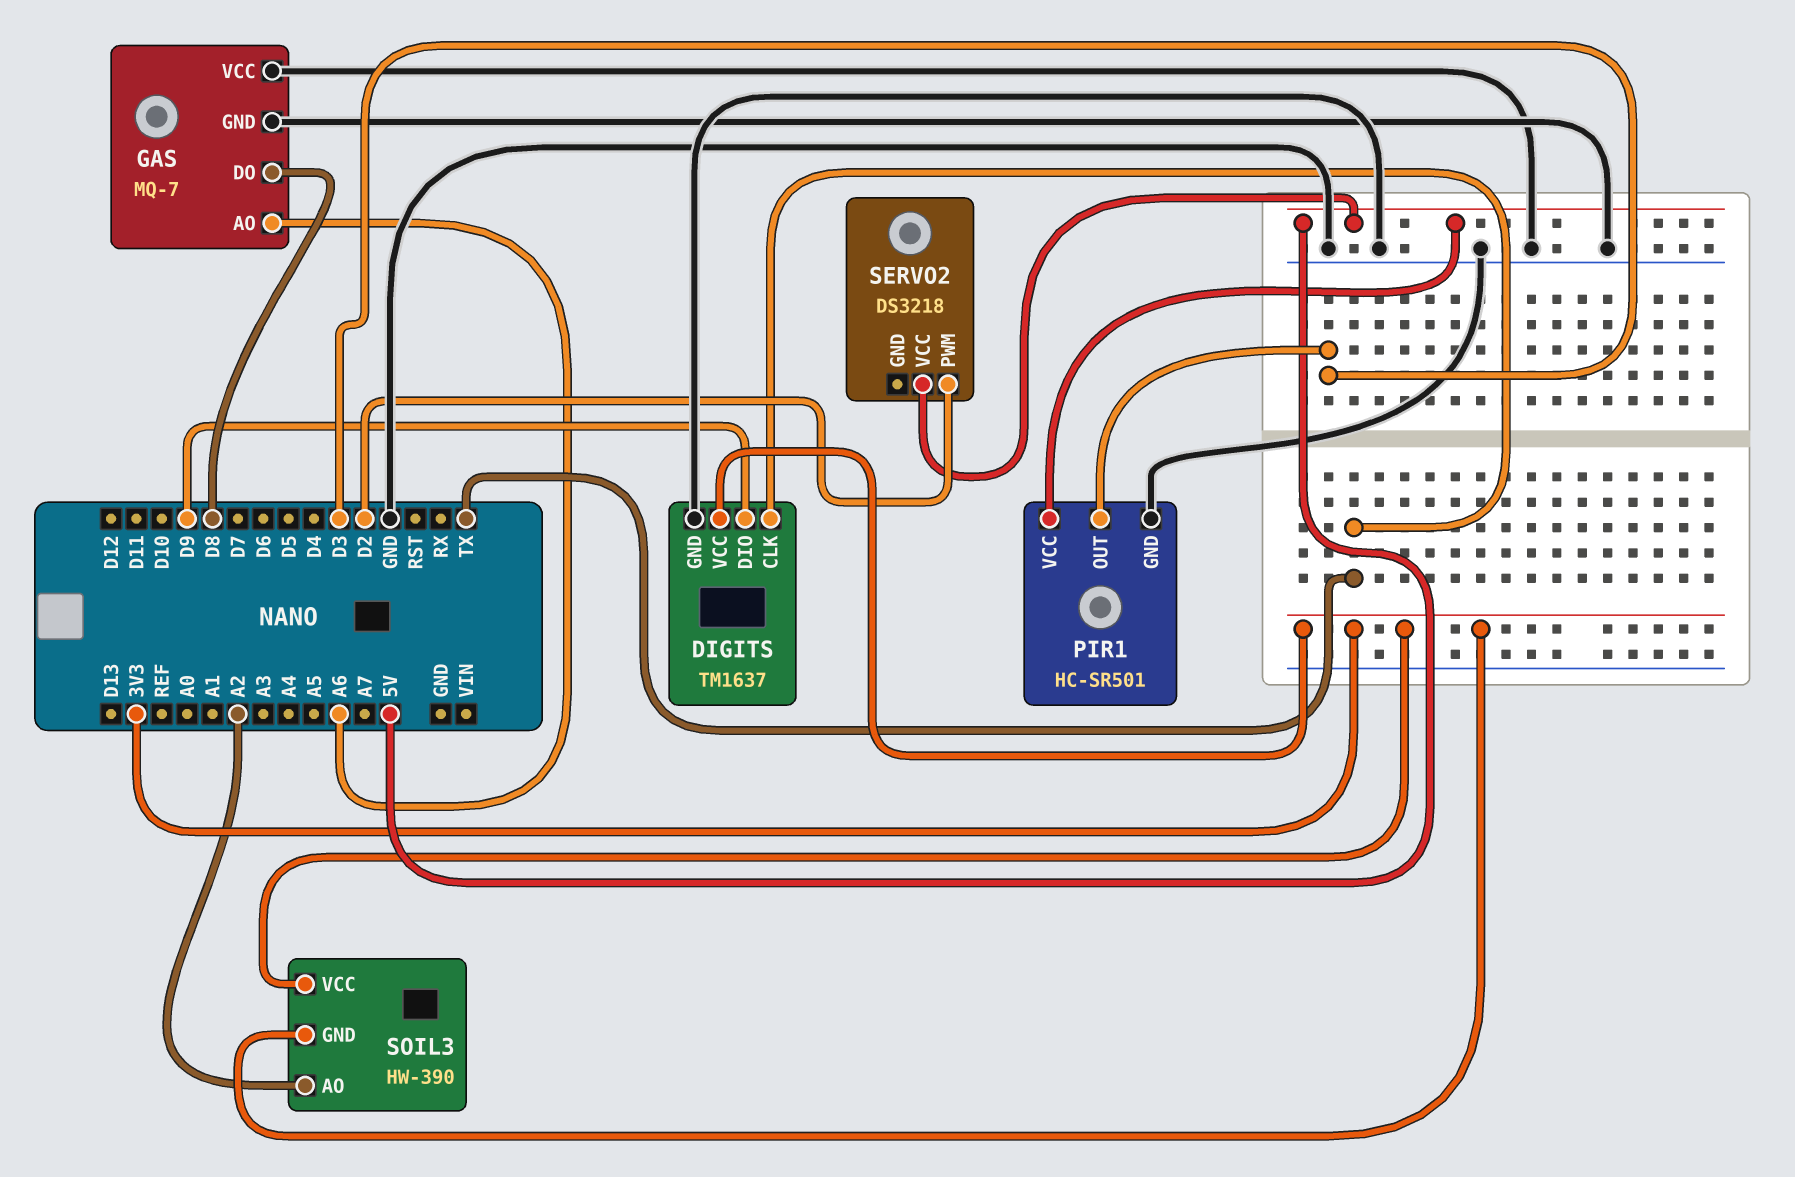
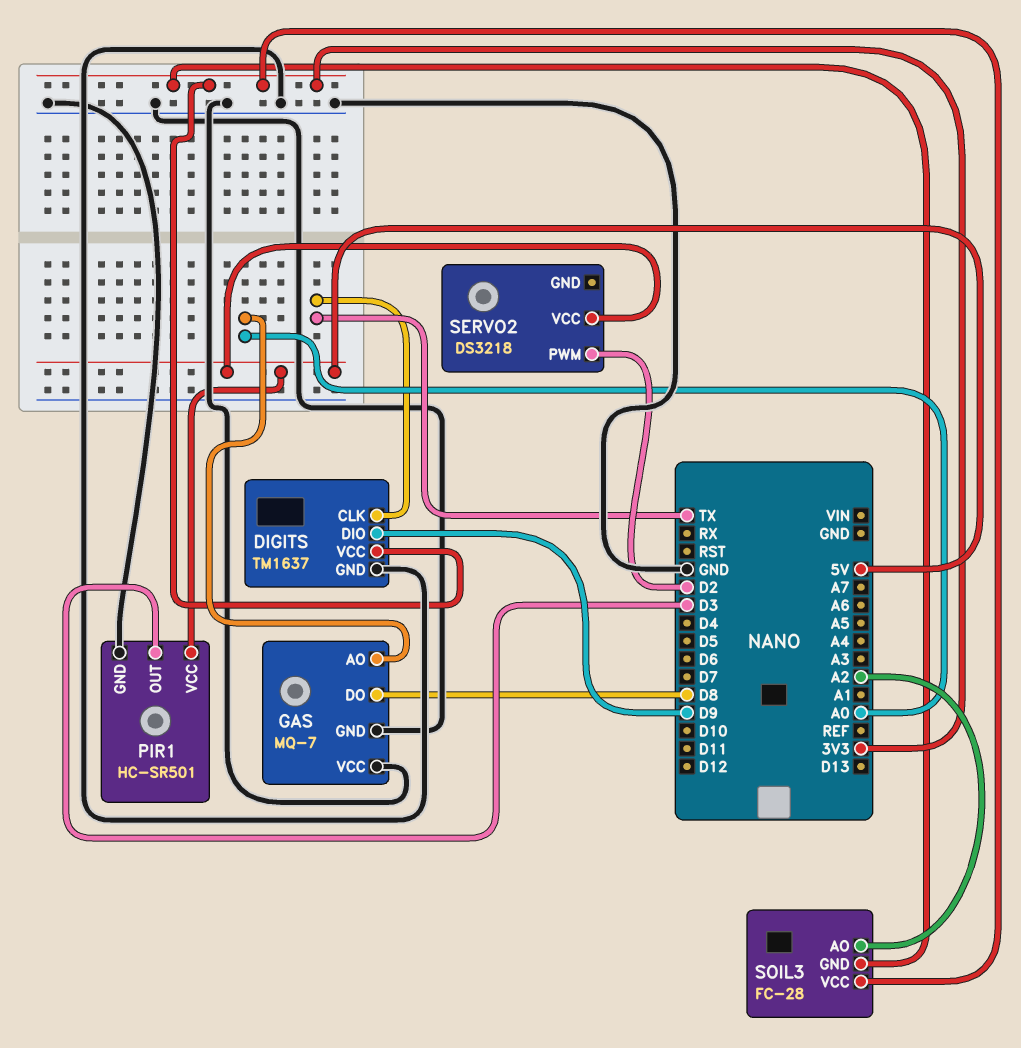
GAS pin AO: A6 -> A0
SOIL3: HW-390 -> FC-28

